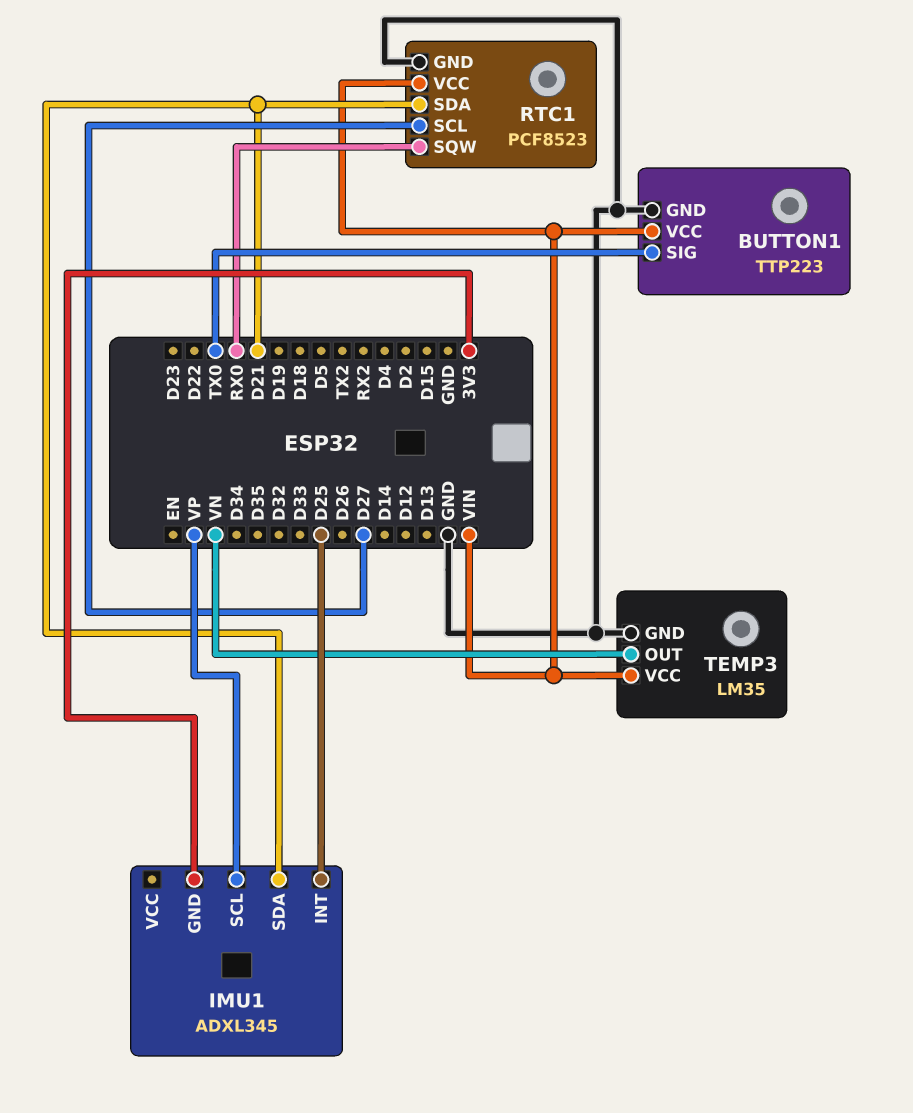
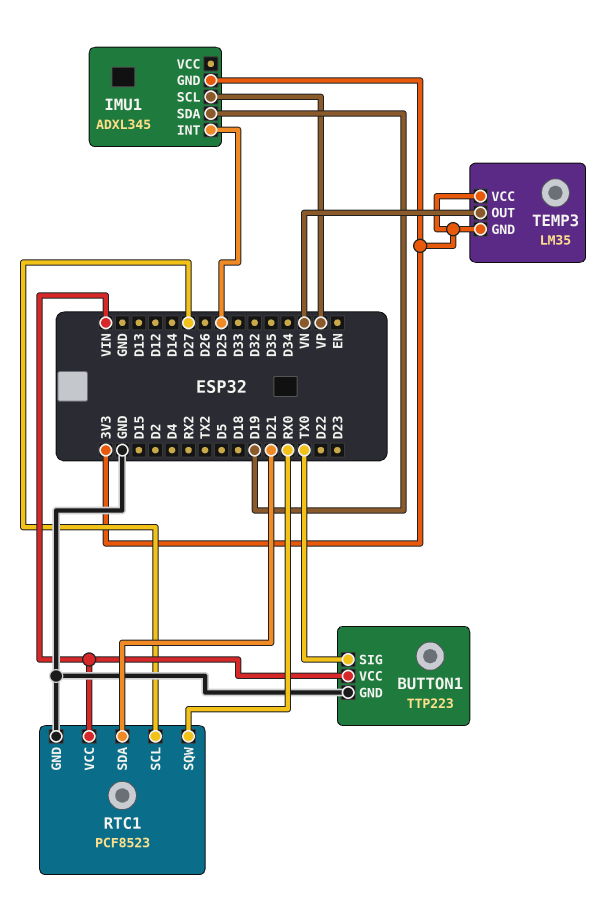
IMU1 pin SDA: D21 -> D19
TEMP3 pin GND: GND -> 3V3
TEMP3 pin VCC: VIN -> 3V3

